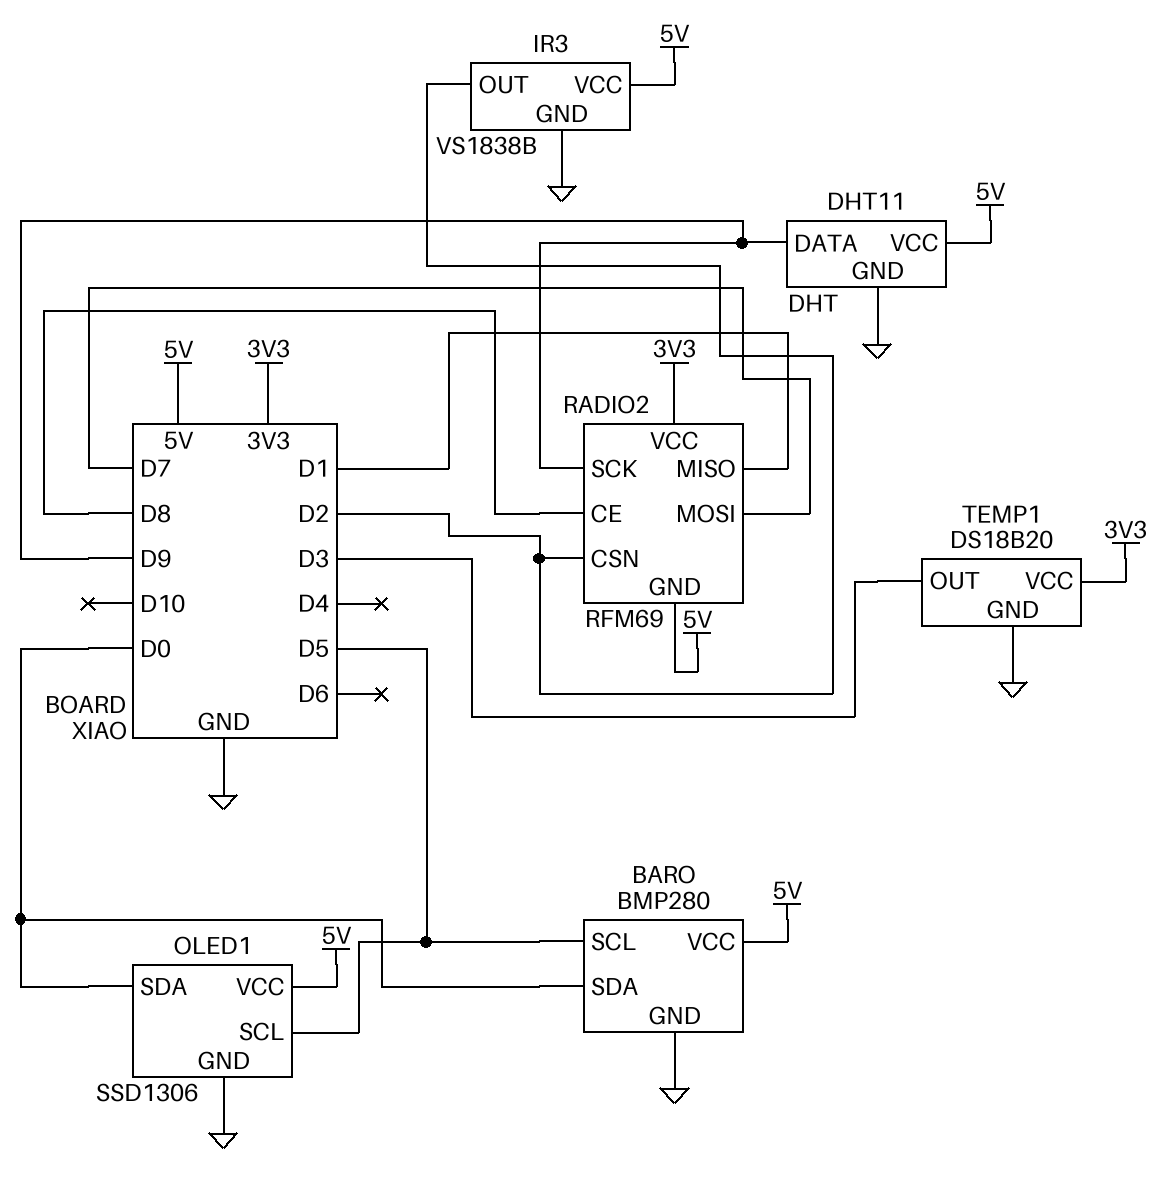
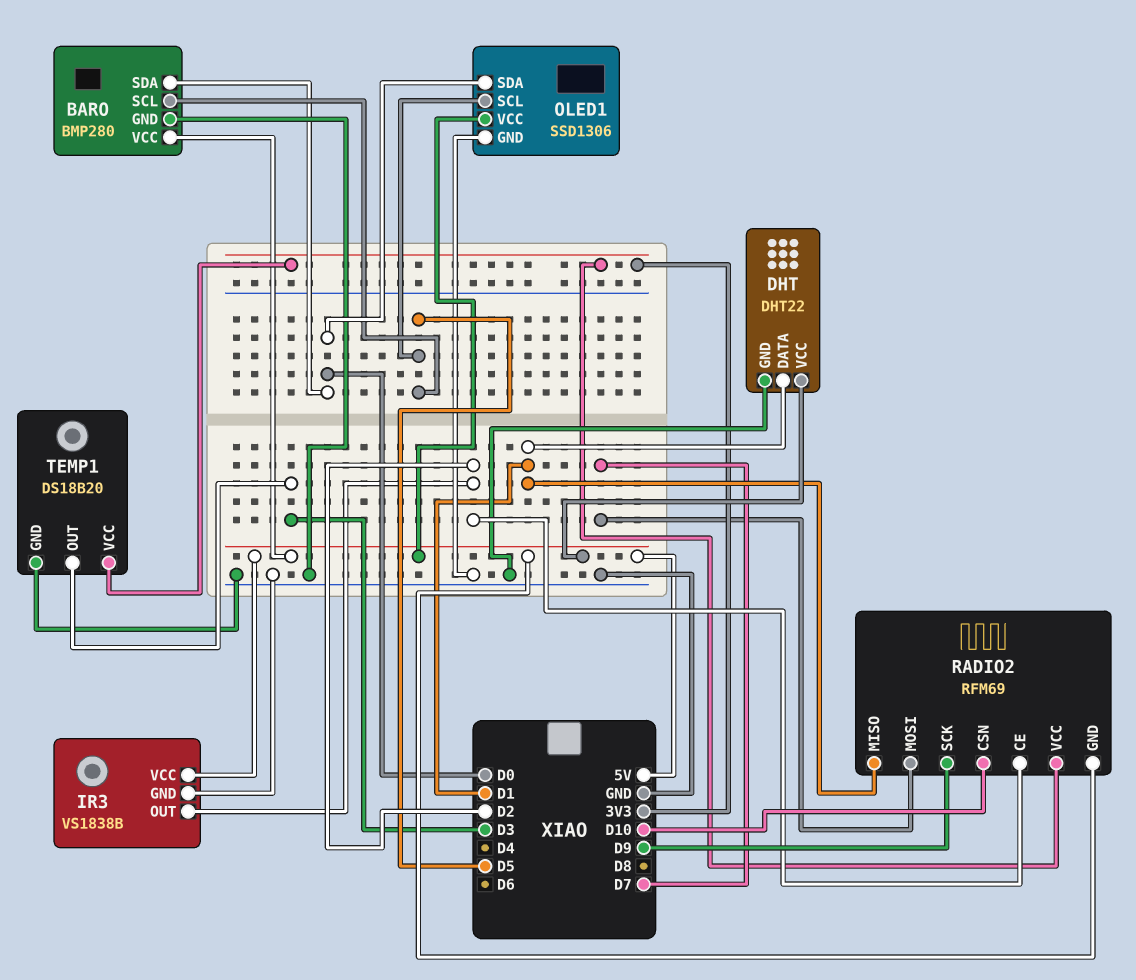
DHT: DHT11 -> DHT22
DHT pin DATA: D9 -> D1
RADIO2 pin CE: D8 -> D2
RADIO2 pin CSN: D2 -> D10

